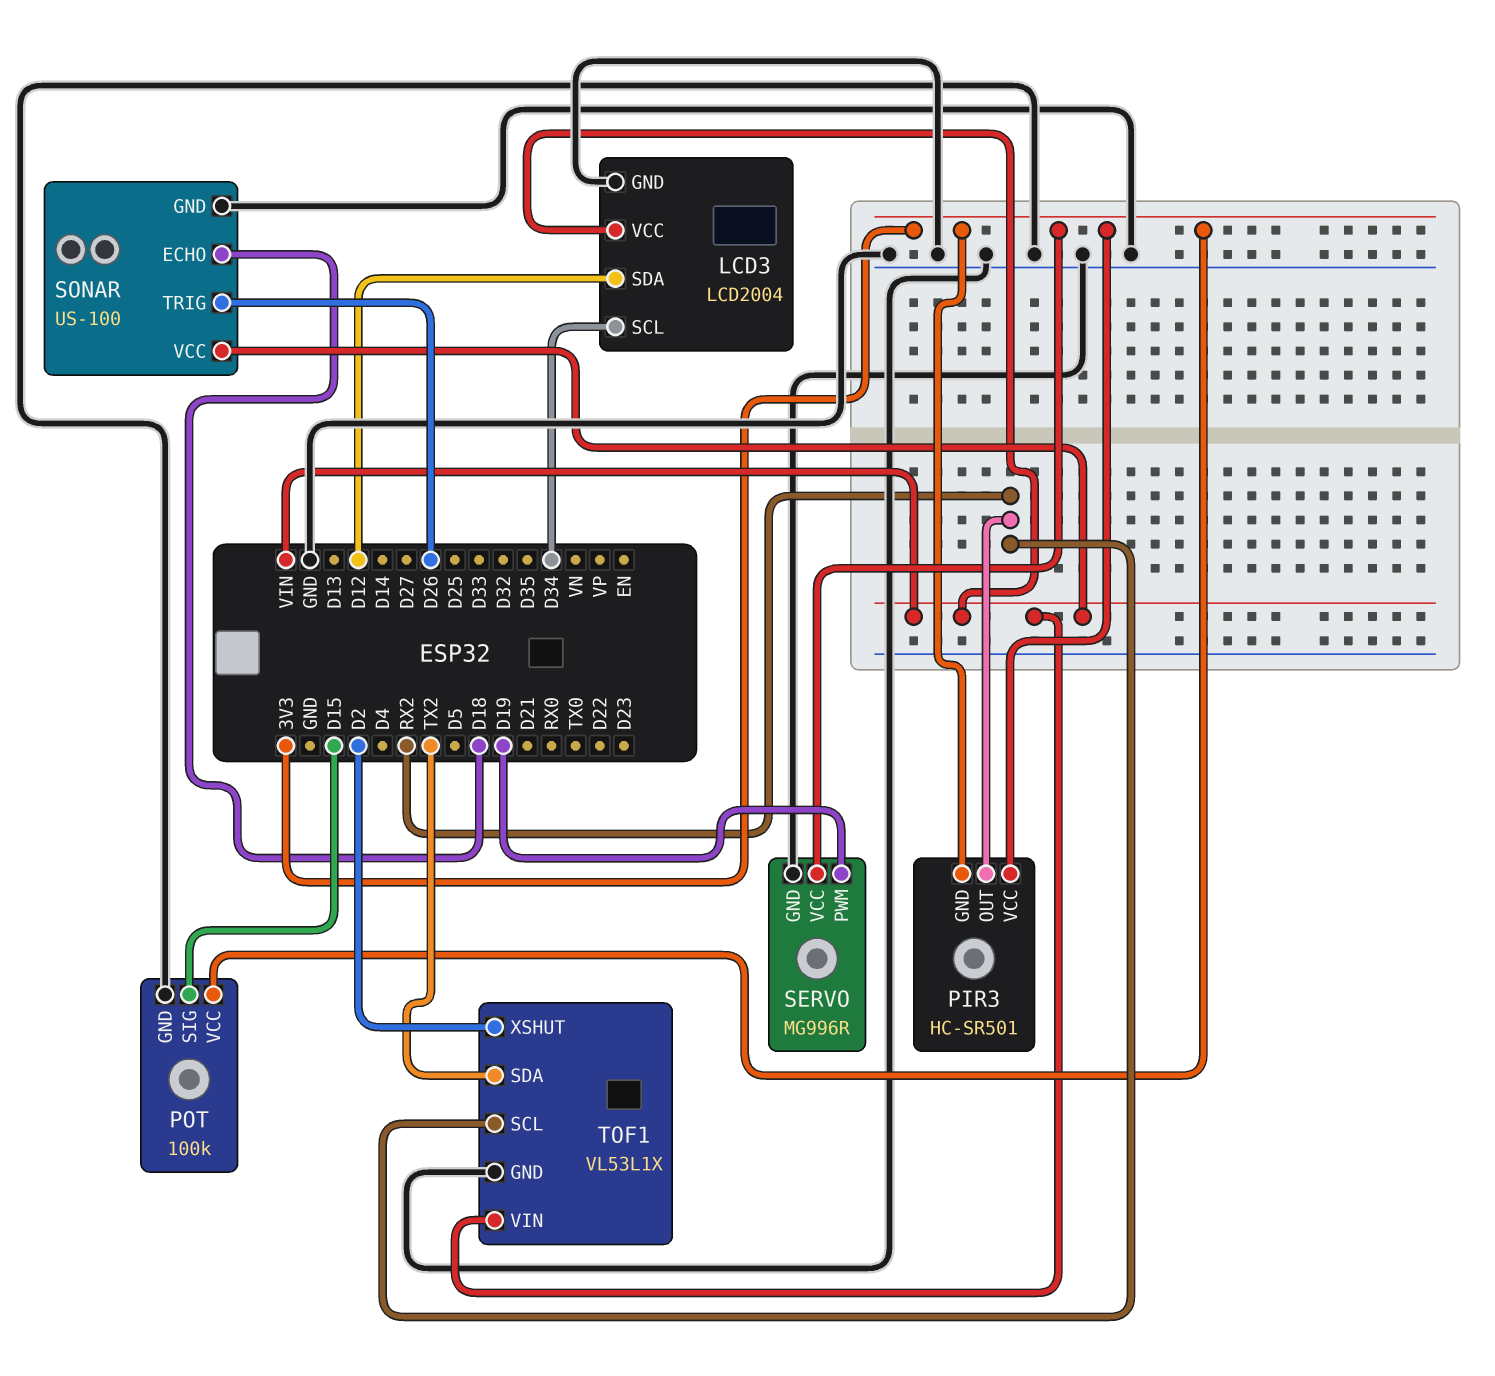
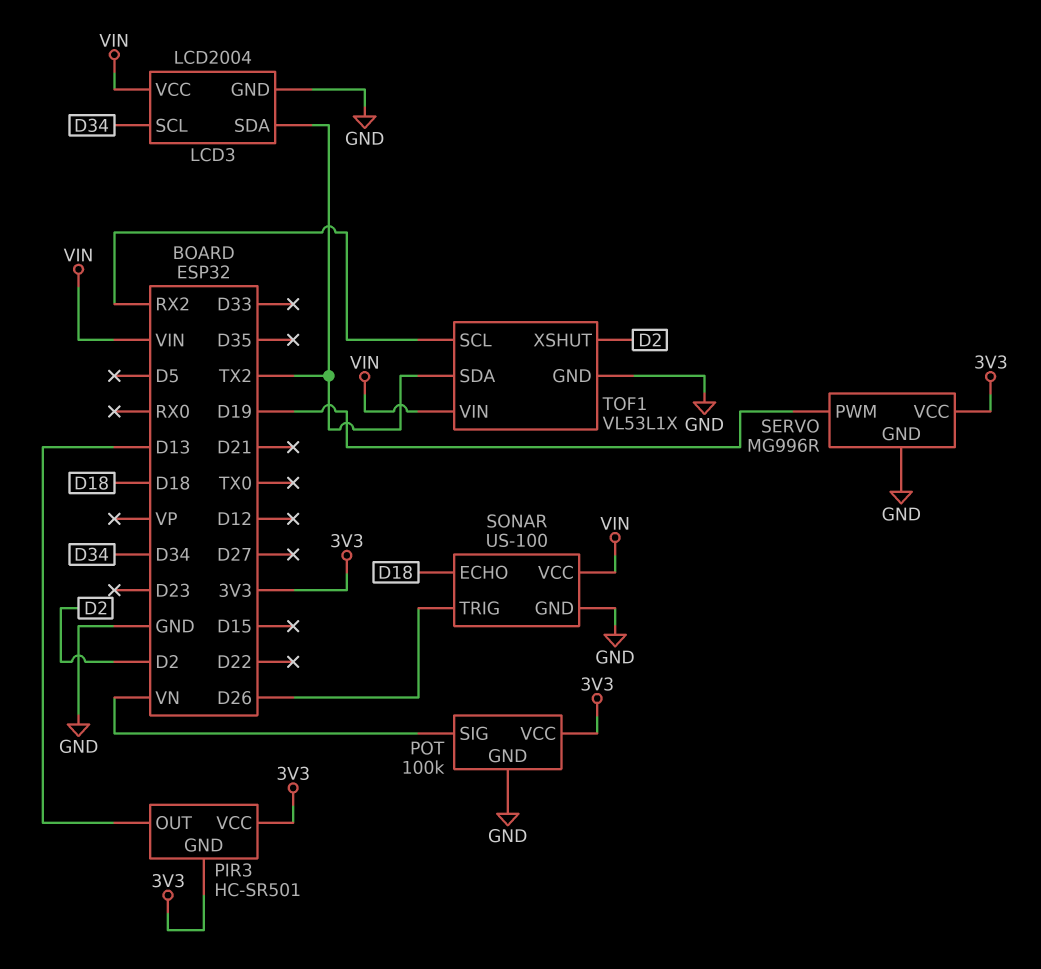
LCD3 pin SDA: D12 -> TX2
PIR3 pin OUT: RX2 -> D13
POT pin SIG: D15 -> VN

